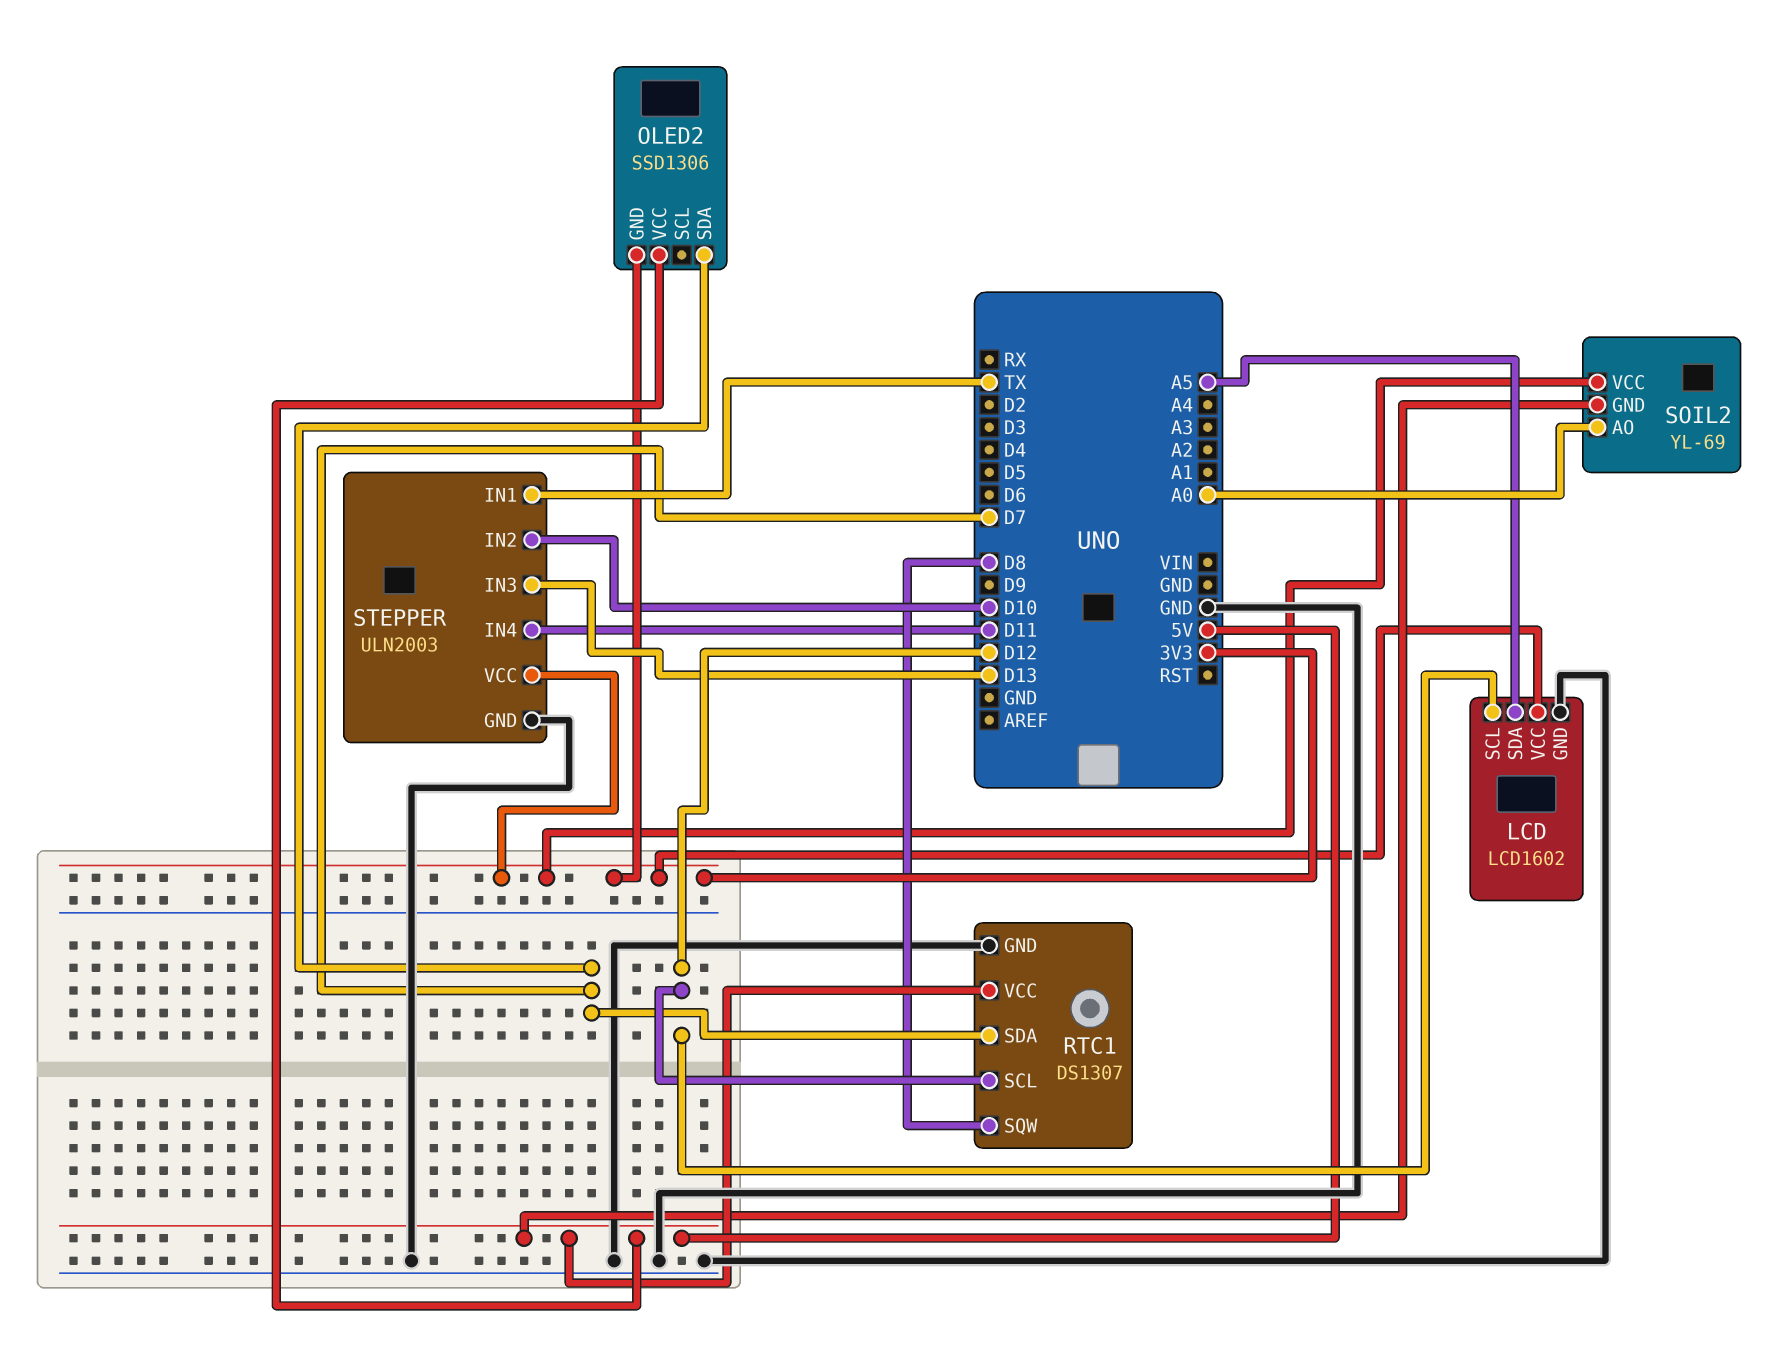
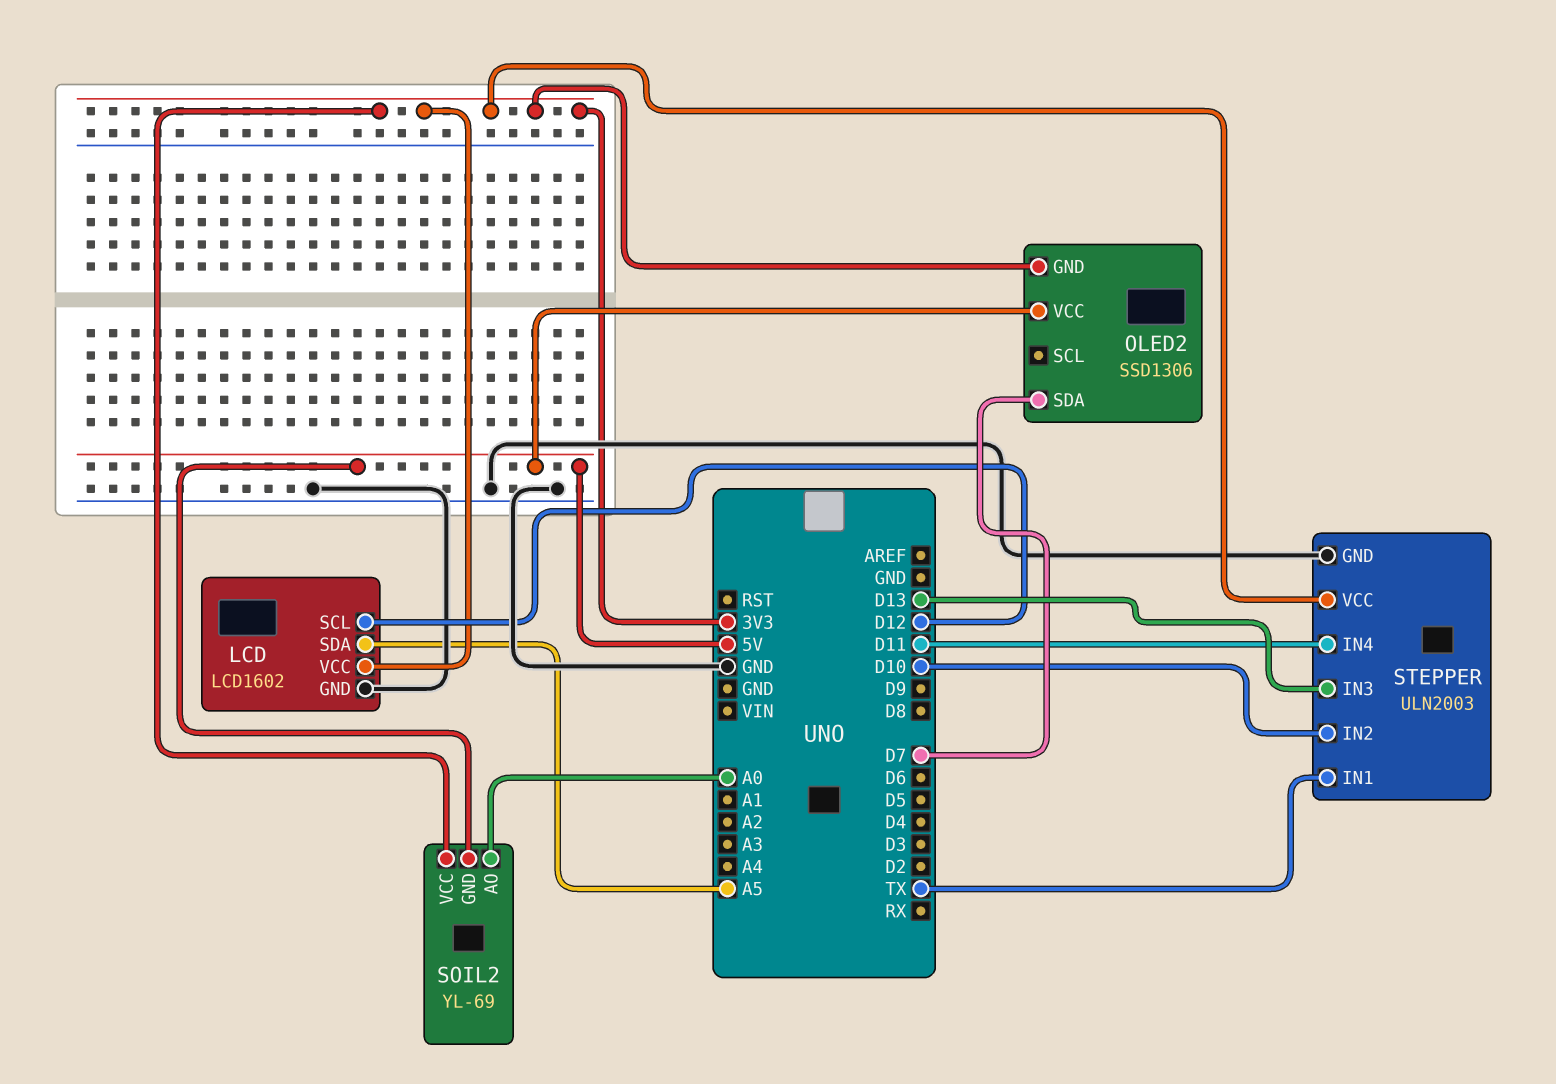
RTC1: DS1307 -> none
RTC1 pin GND: GND -> none
RTC1 pin SCL: D12 -> none
RTC1 pin SDA: D7 -> none
RTC1 pin SQW: D8 -> none
RTC1 pin VCC: 5V -> none

